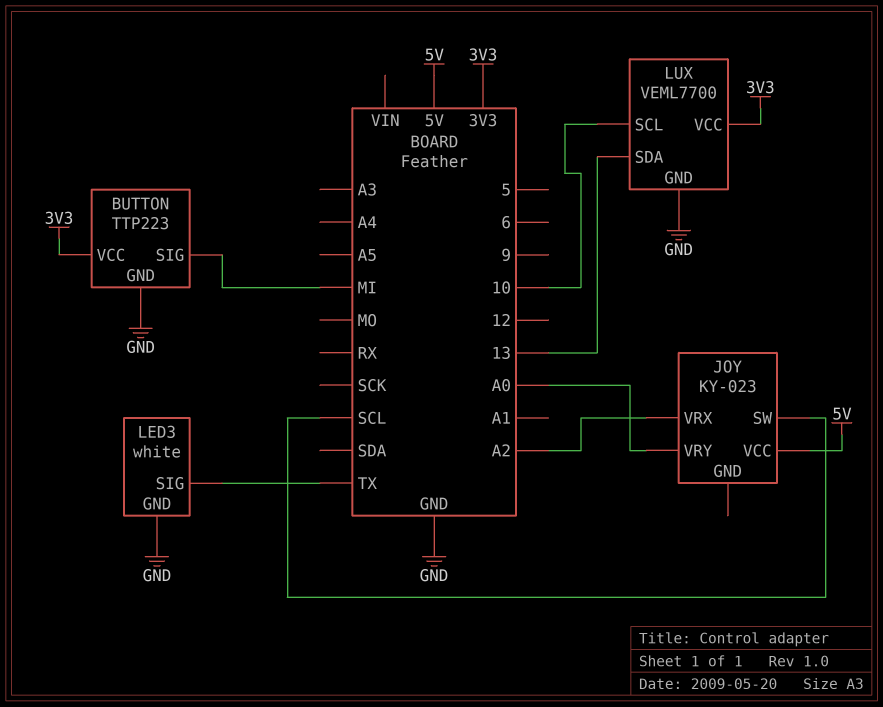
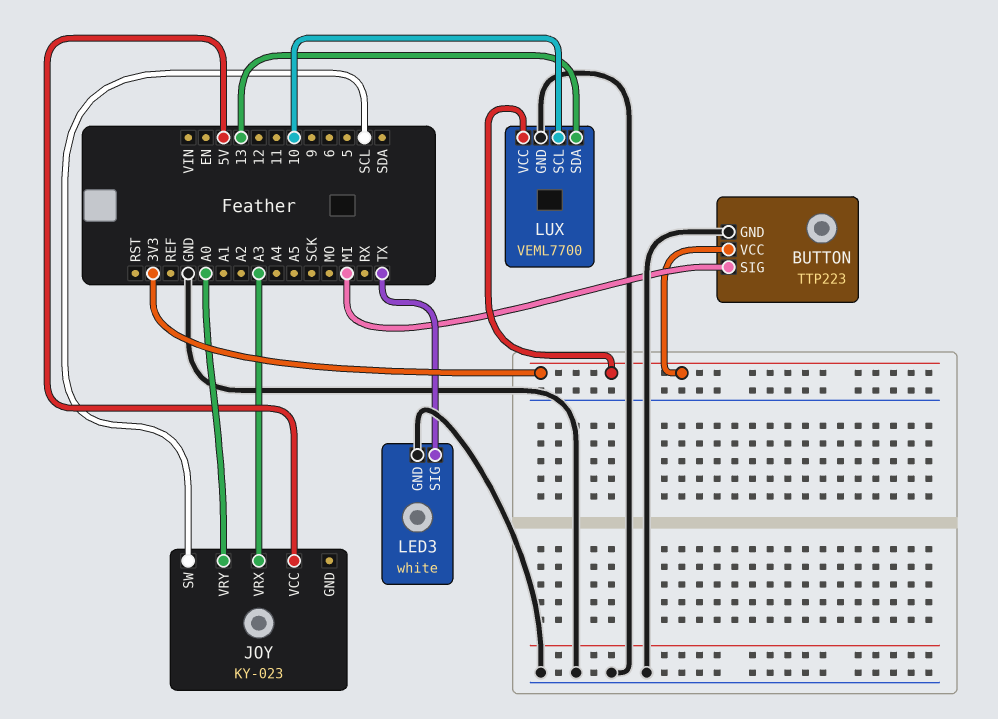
JOY pin VRX: A2 -> A3

